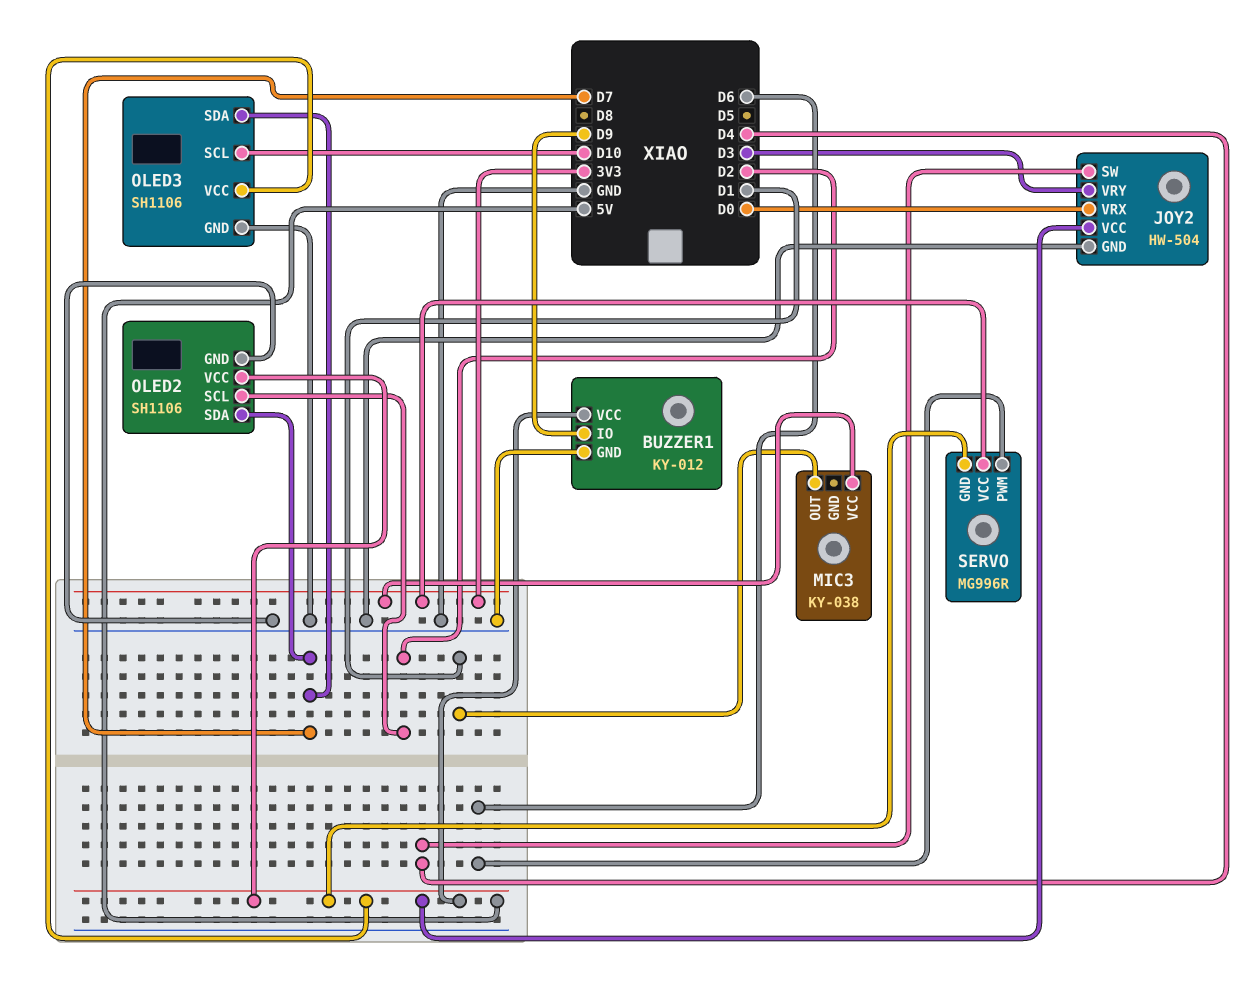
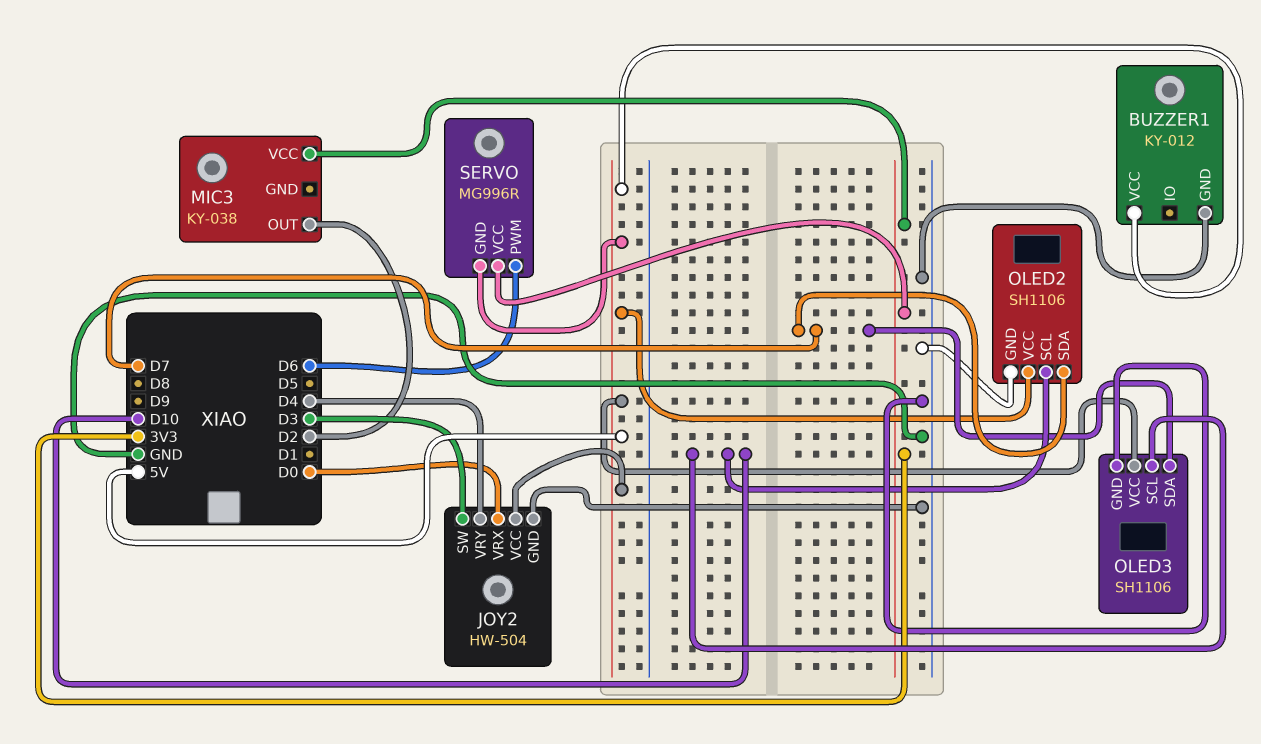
BUZZER1 pin IO: D9 -> none
JOY2 pin SW: D4 -> D3
JOY2 pin VRY: D3 -> D4
MIC3 pin OUT: D1 -> D2
OLED2 pin SCL: D2 -> D10

